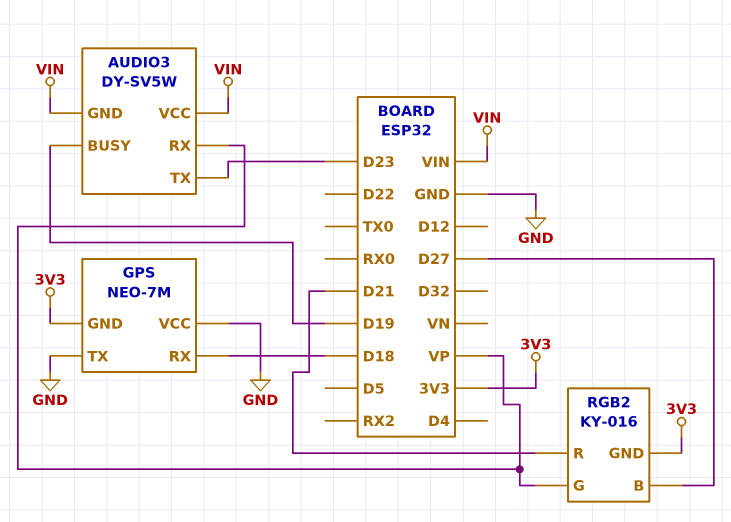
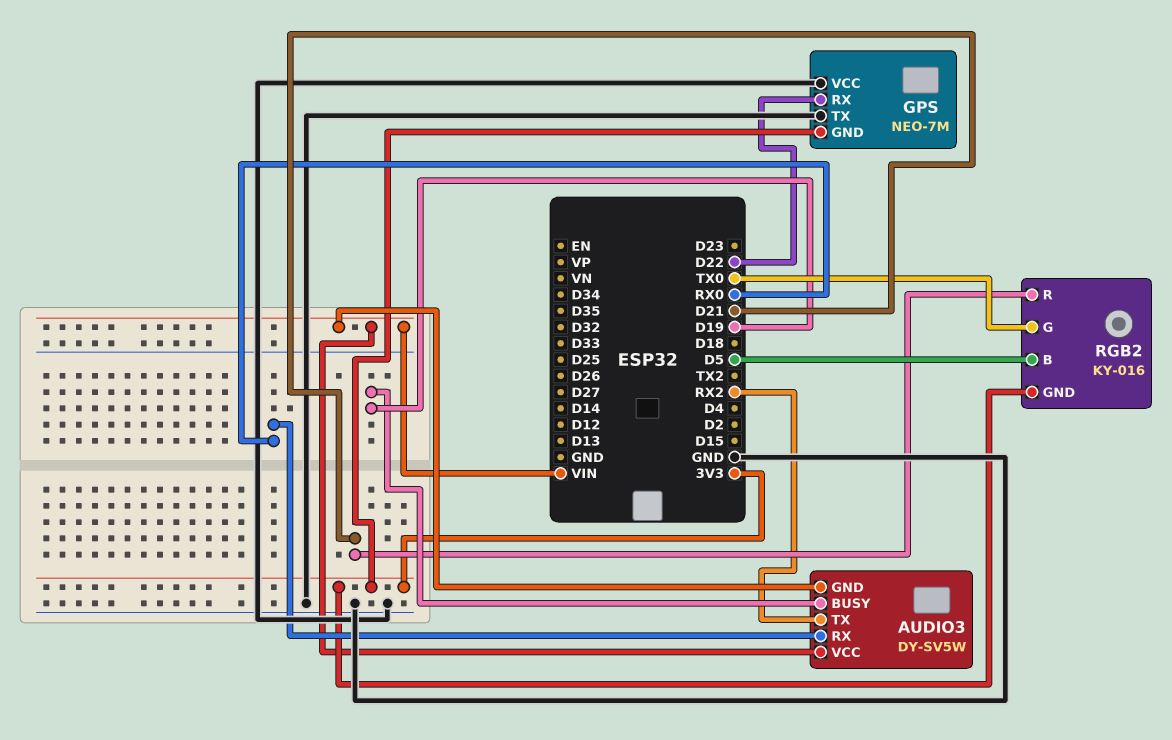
AUDIO3 pin RX: VP -> RX0
AUDIO3 pin TX: D23 -> RX2
GPS pin RX: D18 -> D22
RGB2 pin B: D27 -> D5
RGB2 pin G: VP -> TX0

